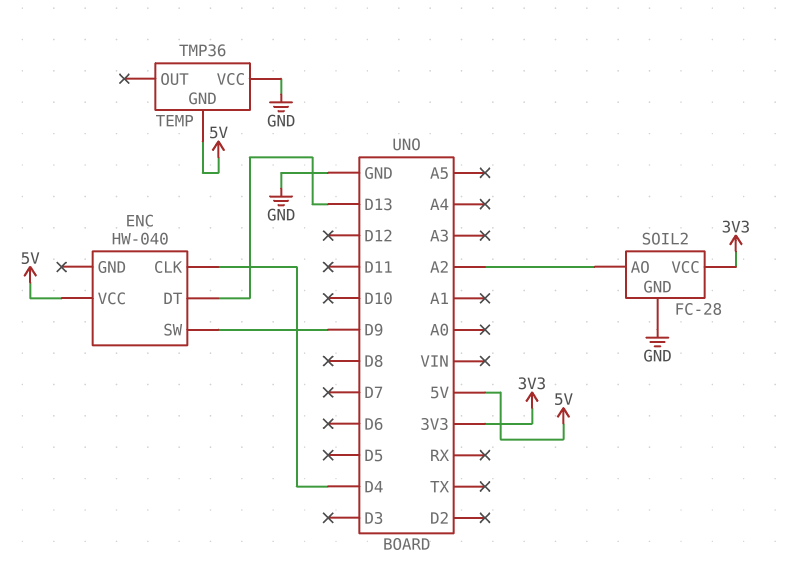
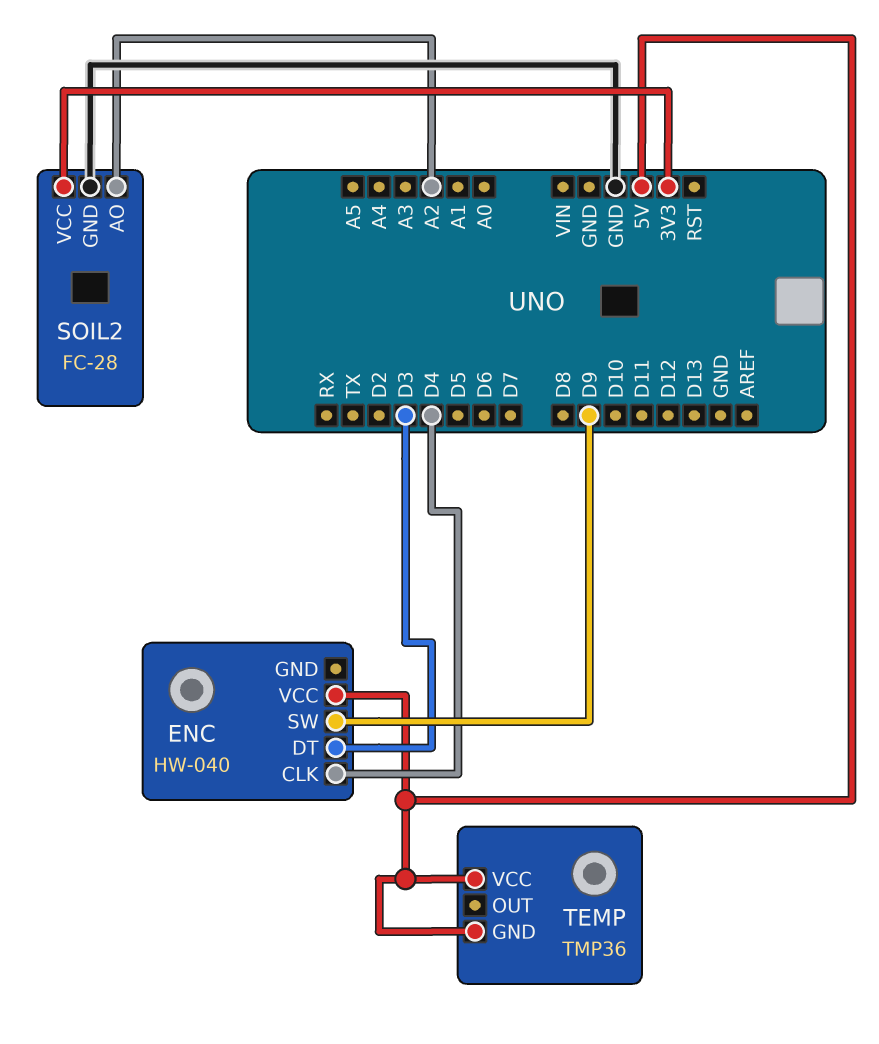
ENC pin DT: D13 -> D3
TEMP pin VCC: GND -> 5V

